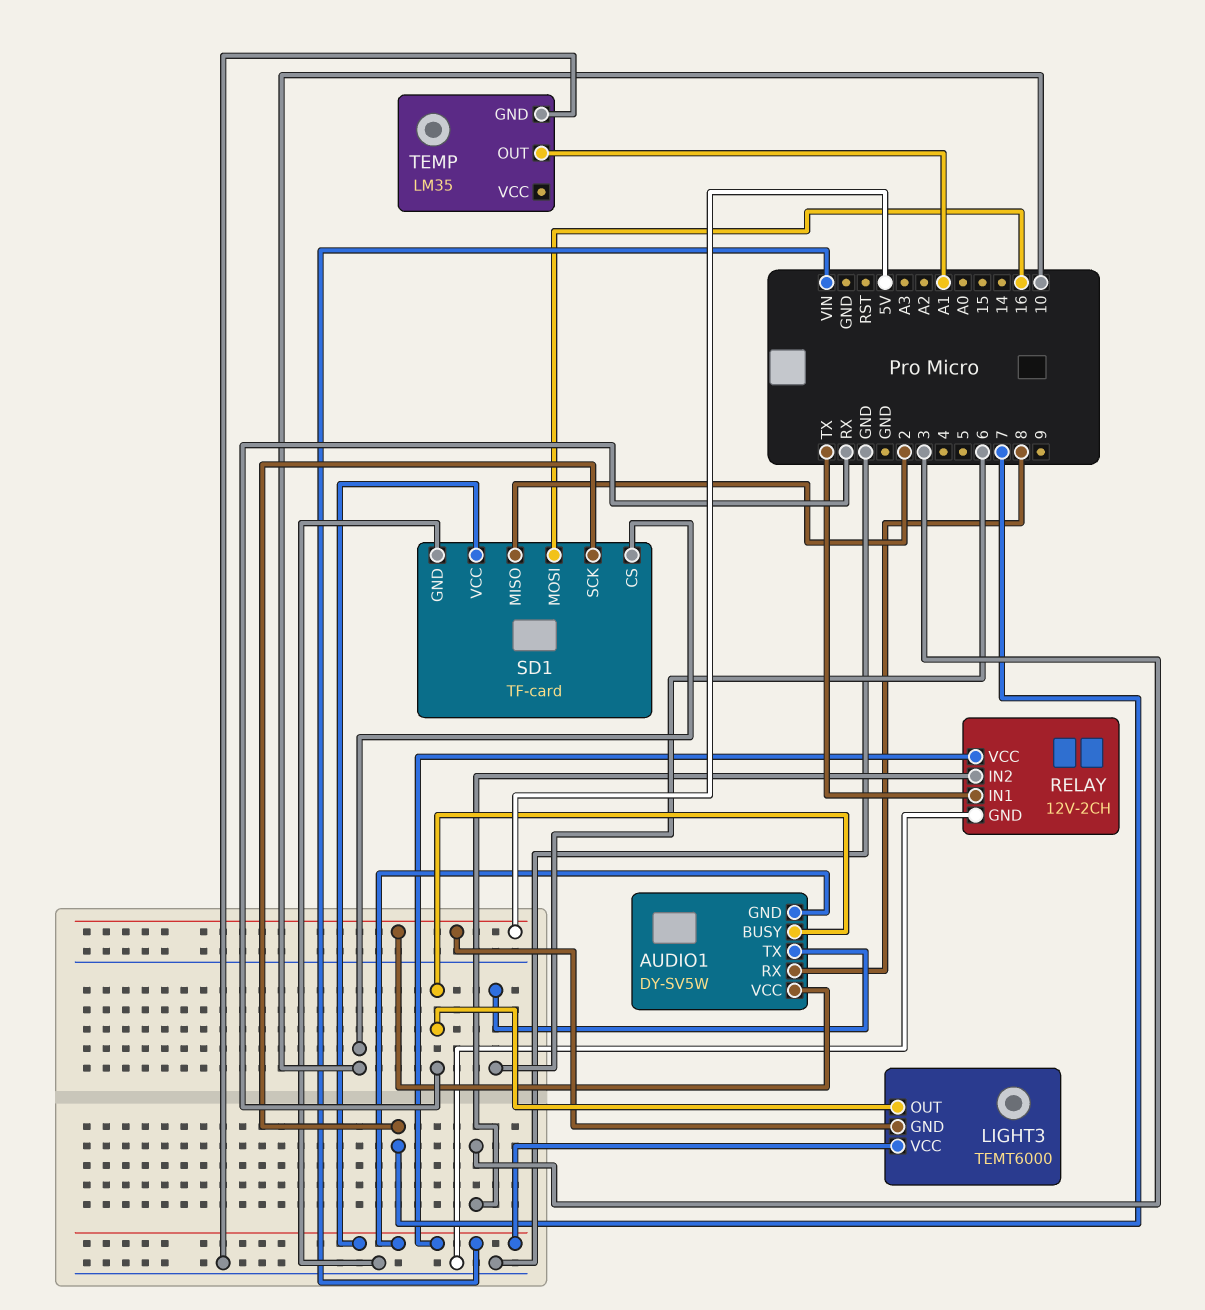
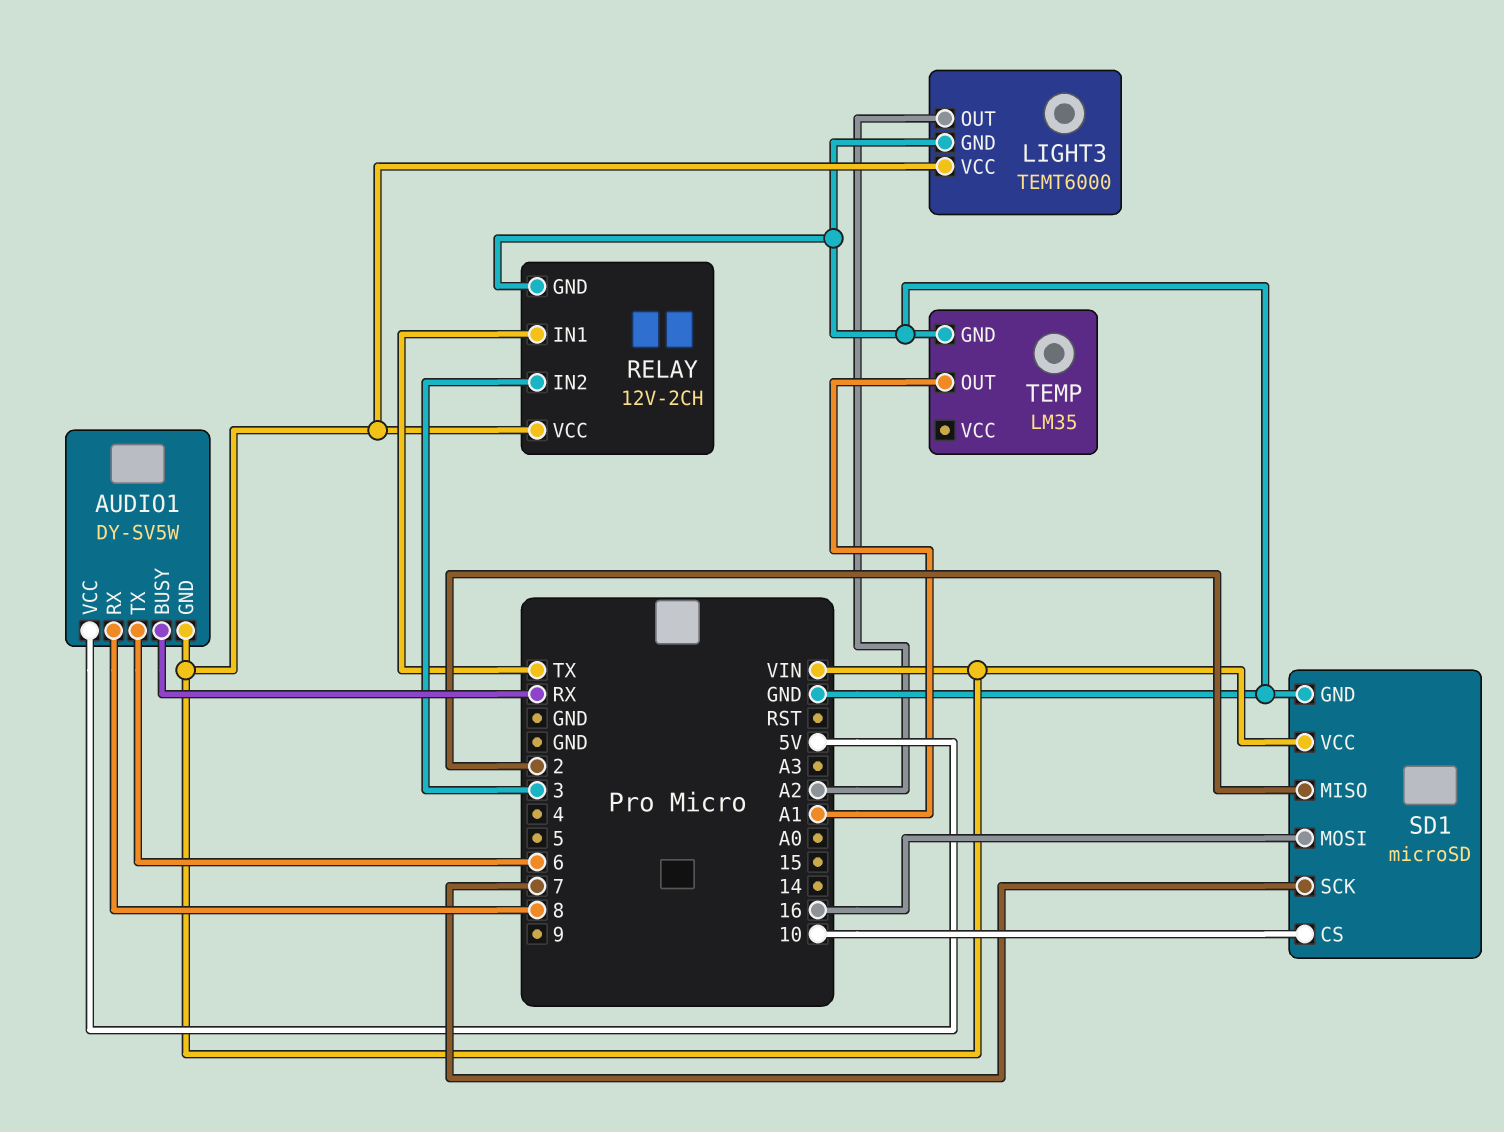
LIGHT3 pin GND: 5V -> GND
LIGHT3 pin OUT: RX -> A2
SD1: TF-card -> microSD

